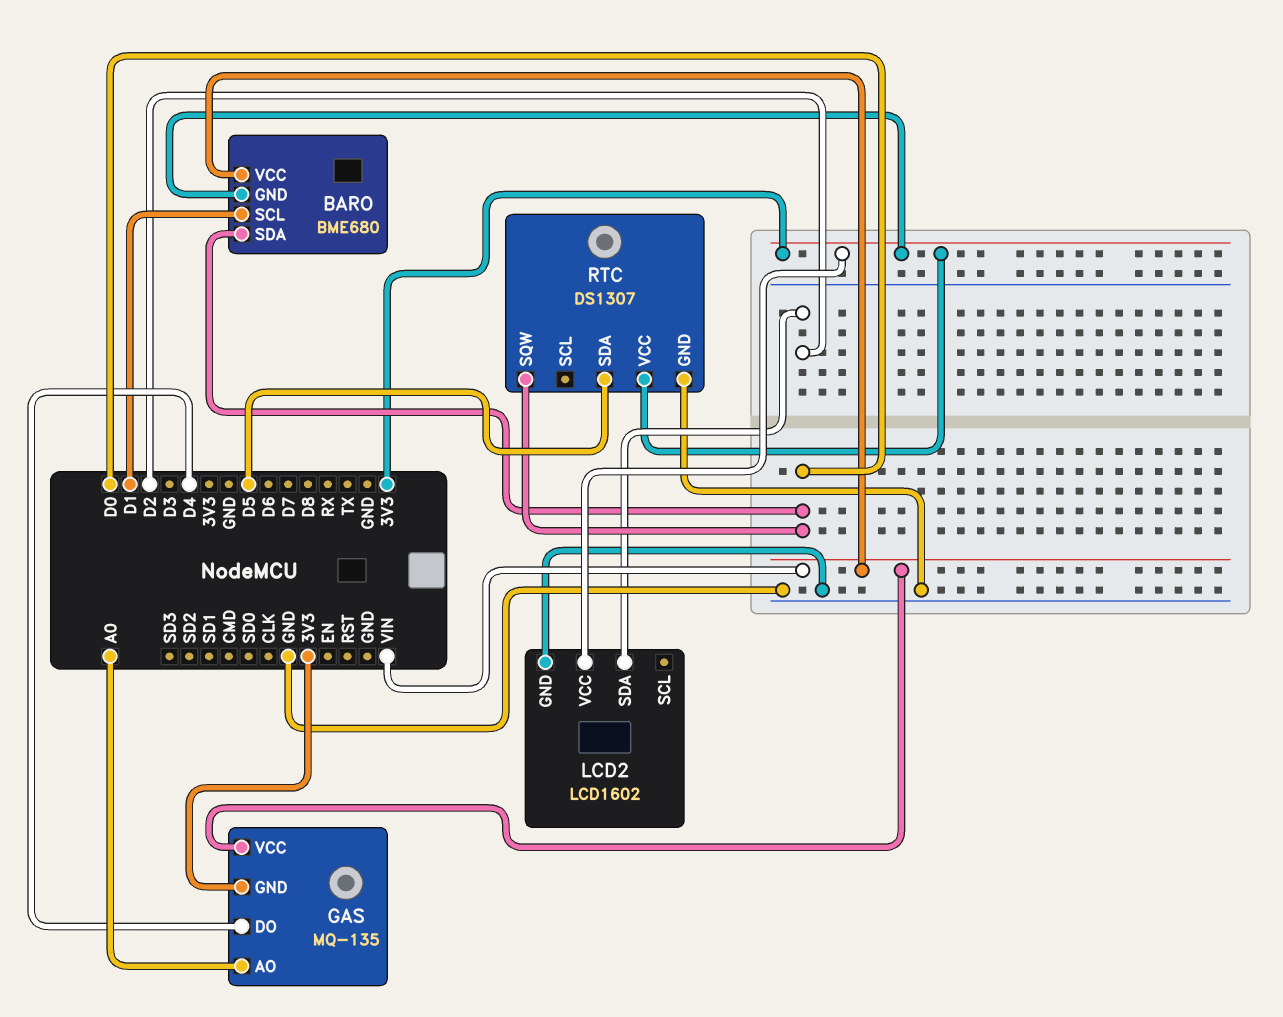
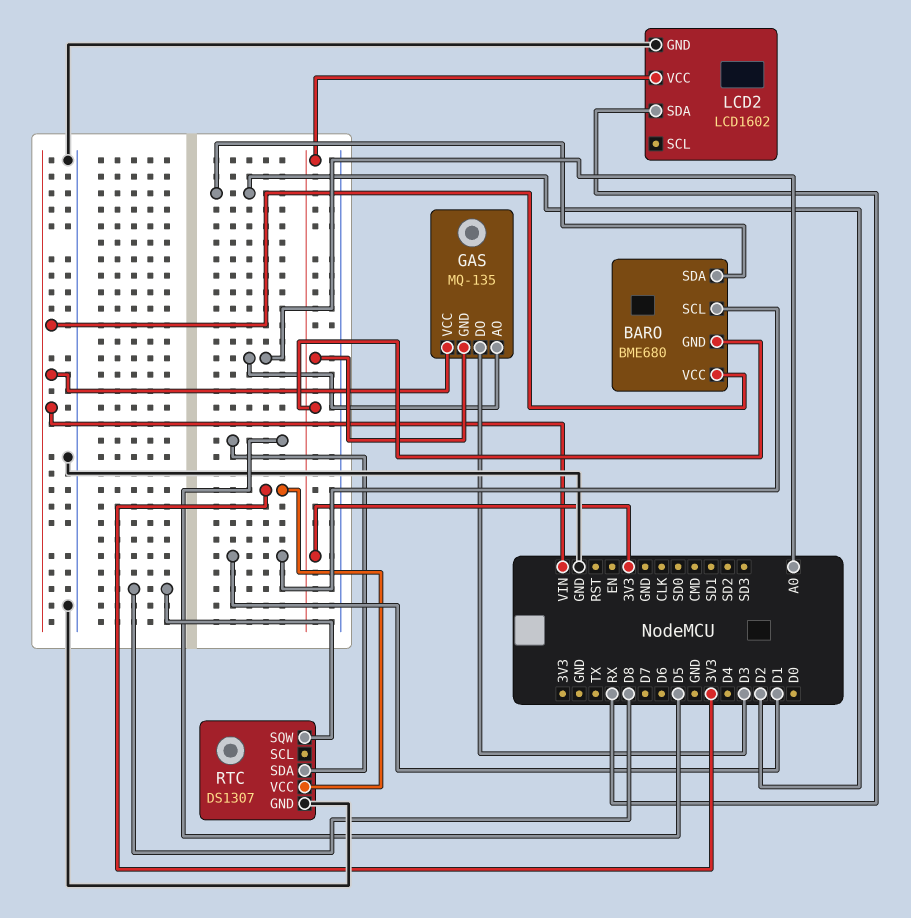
BARO pin SDA: D0 -> D2
GAS pin DO: D4 -> D3
LCD2 pin SDA: D2 -> RX
RTC pin SQW: D0 -> D8

